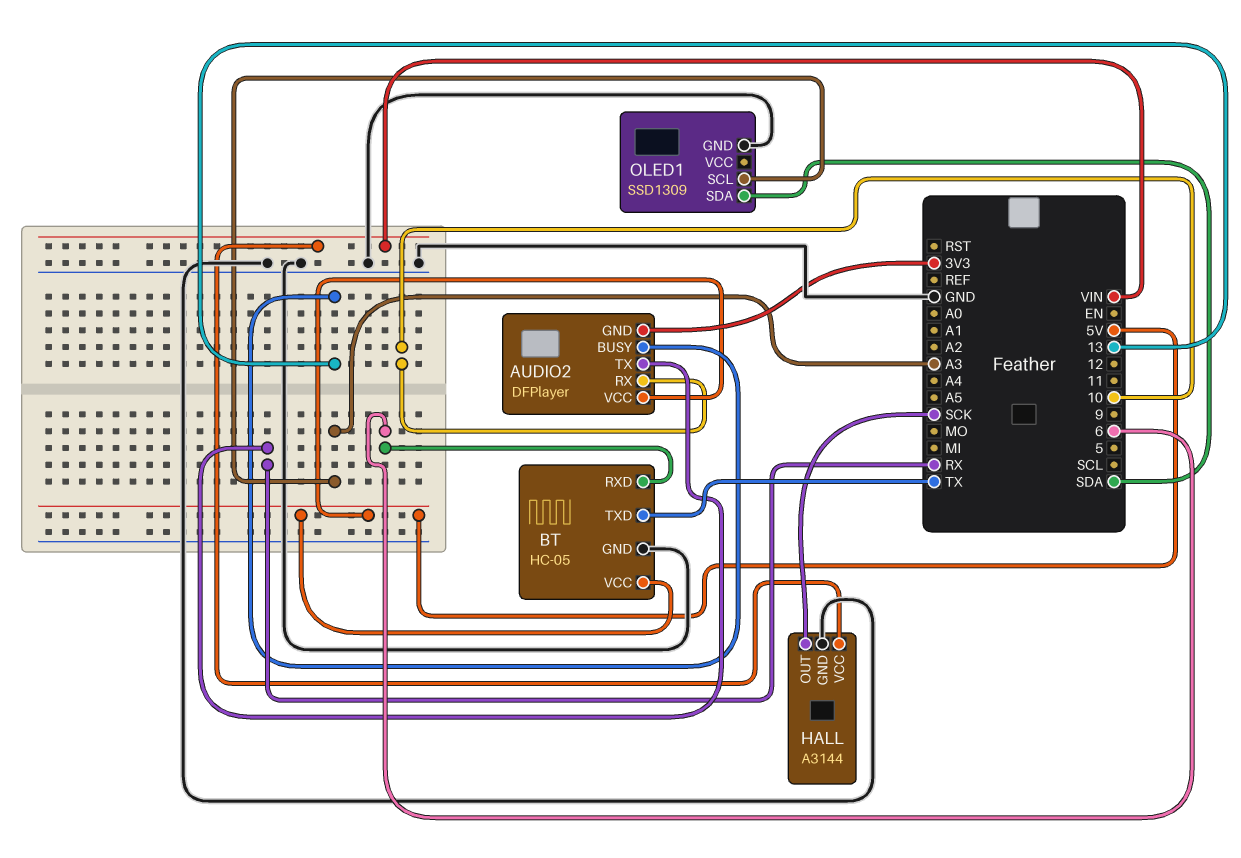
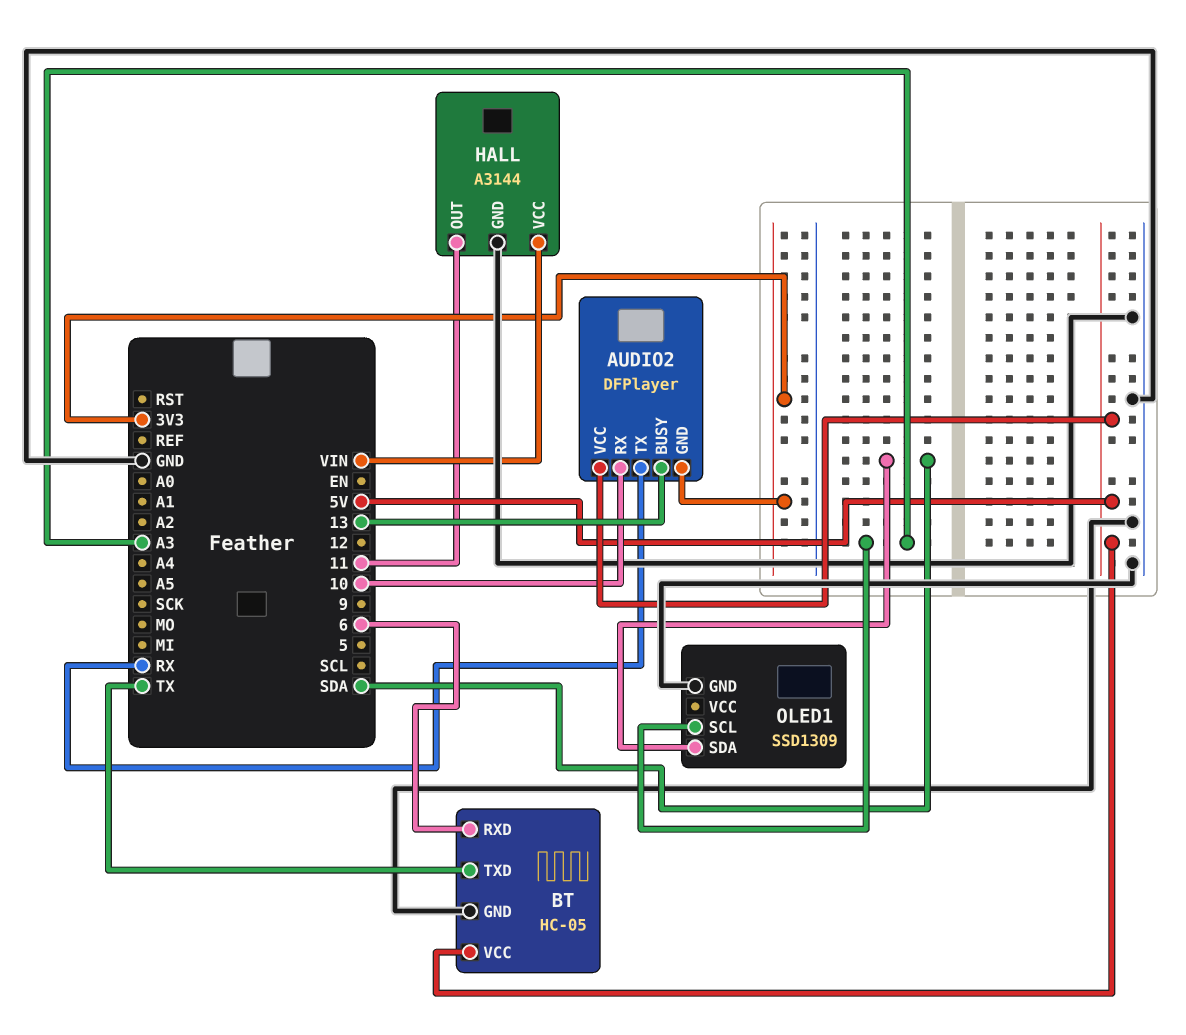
HALL pin OUT: SCK -> 11

